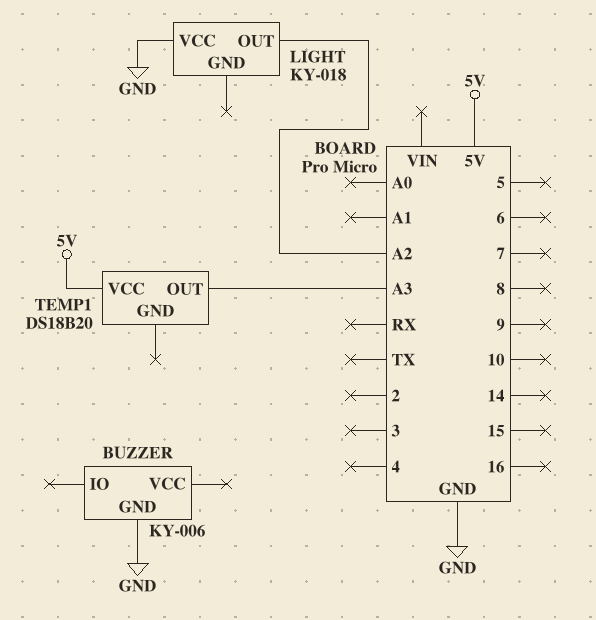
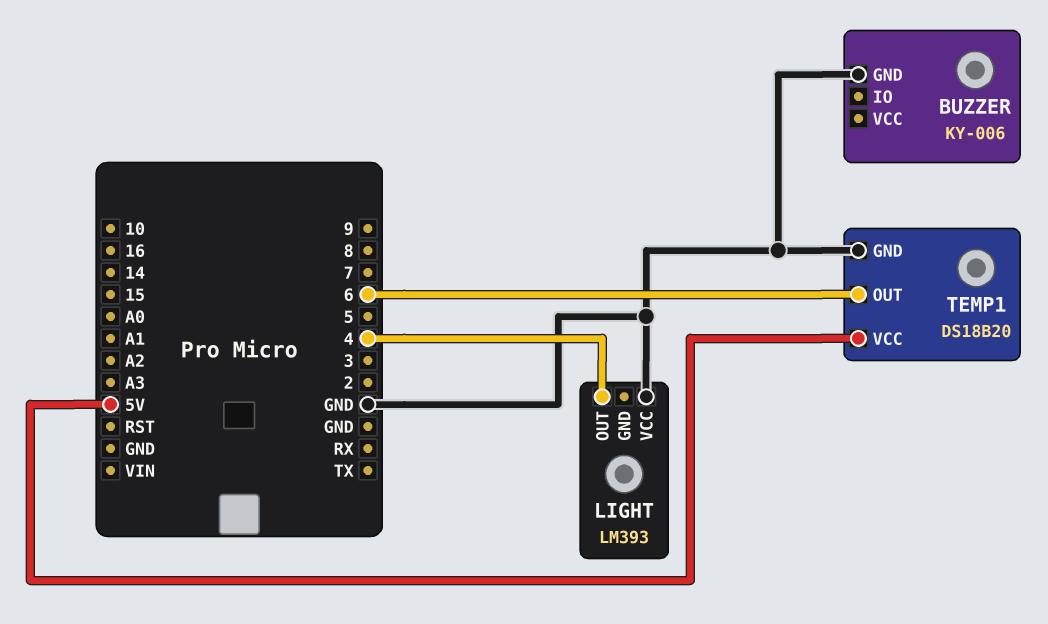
LIGHT: KY-018 -> LM393
LIGHT pin OUT: A2 -> 4
TEMP1 pin GND: none -> GND
TEMP1 pin OUT: A3 -> 6

